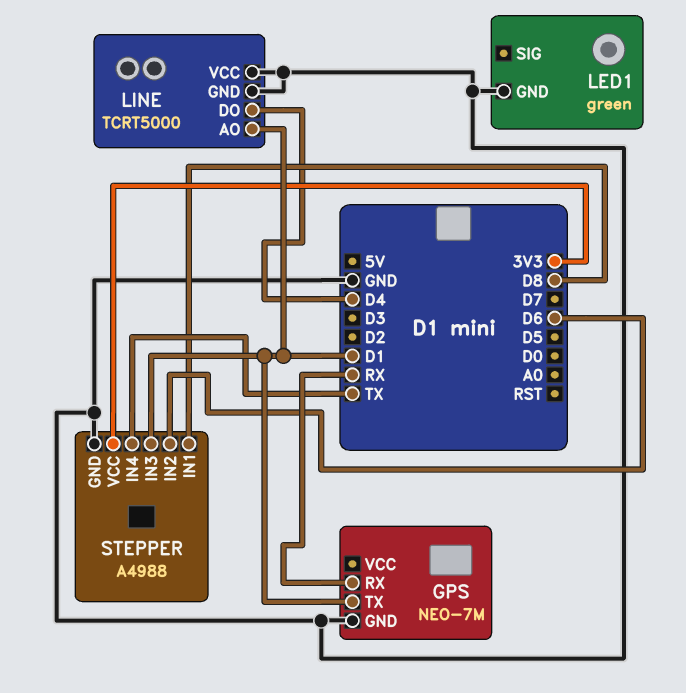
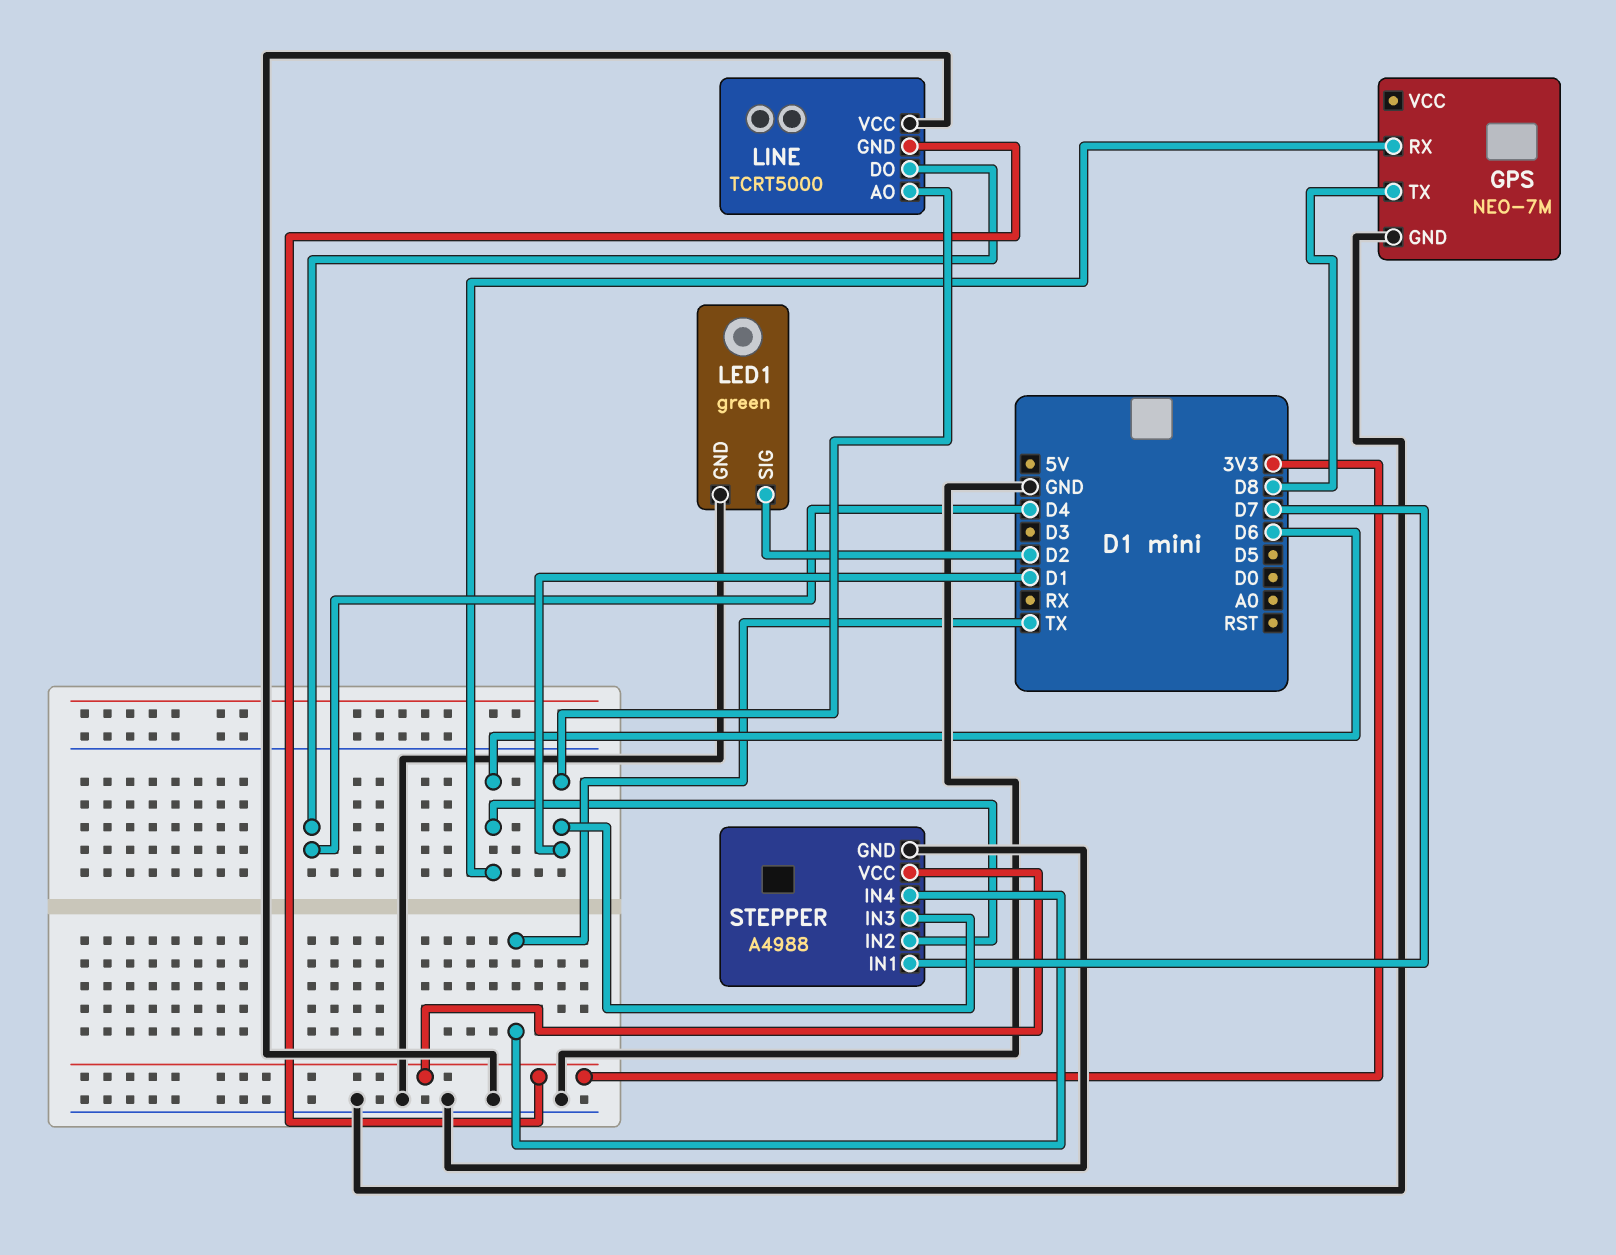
GPS pin RX: RX -> D6
GPS pin TX: D1 -> D8
LED1 pin SIG: none -> D2
LINE pin GND: GND -> 3V3
STEPPER pin IN1: D8 -> D7

